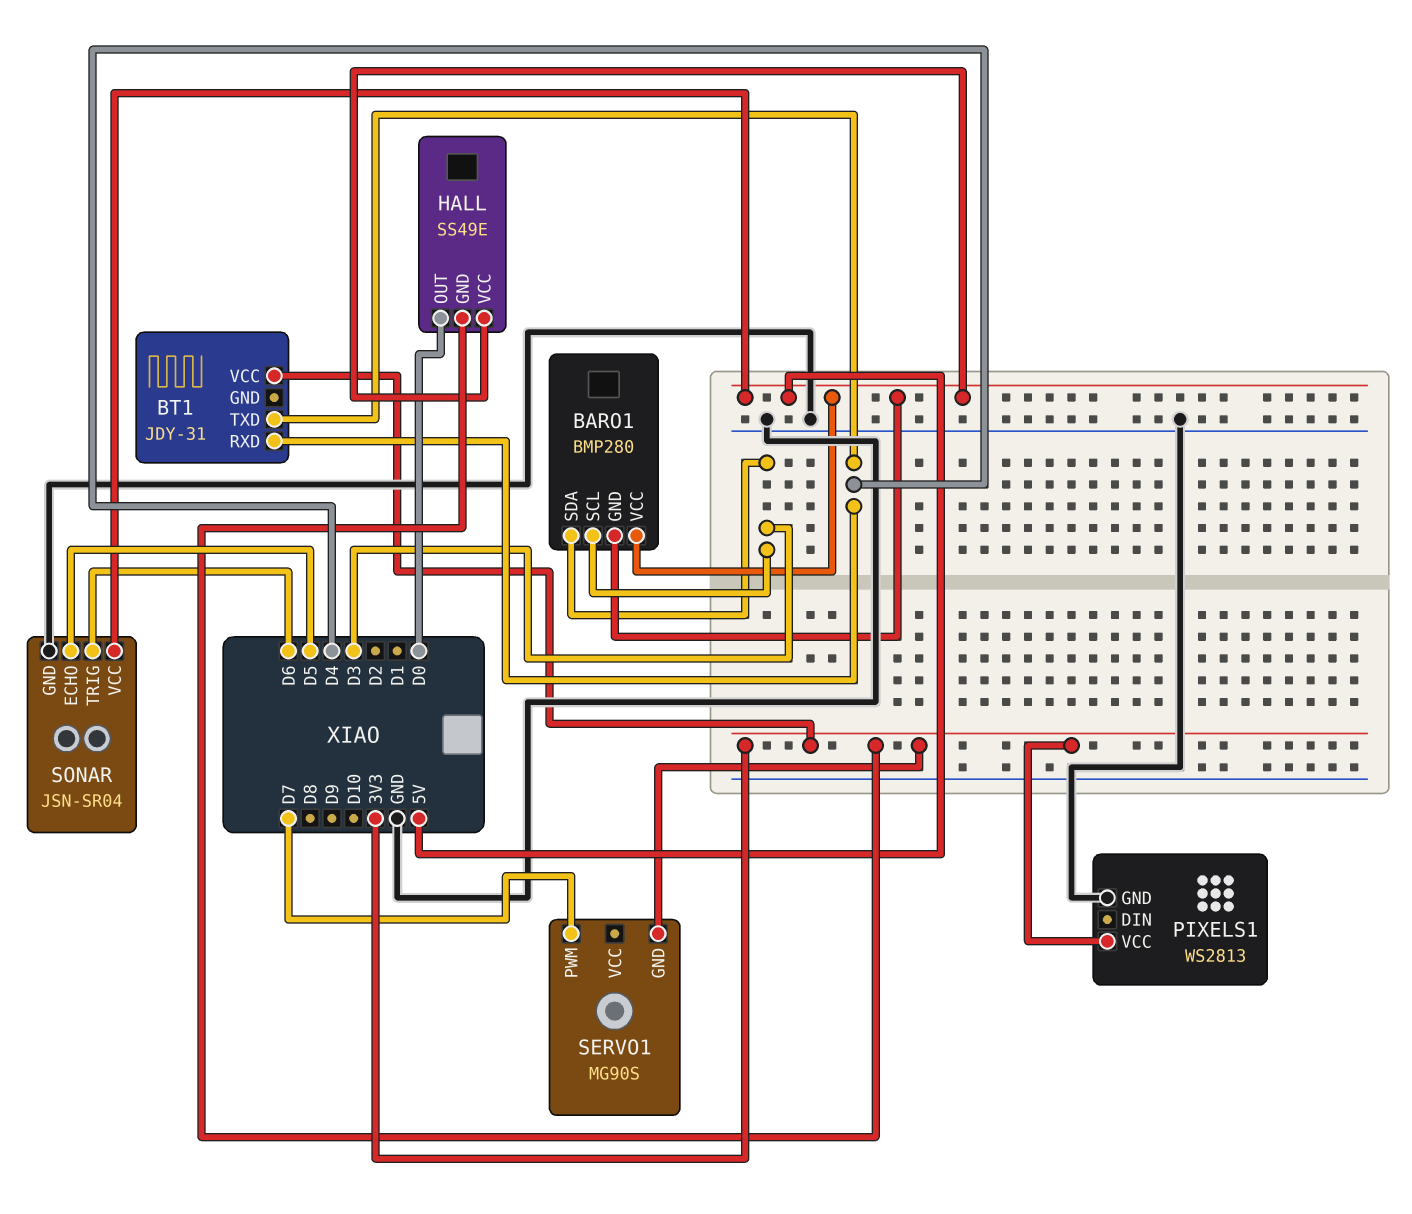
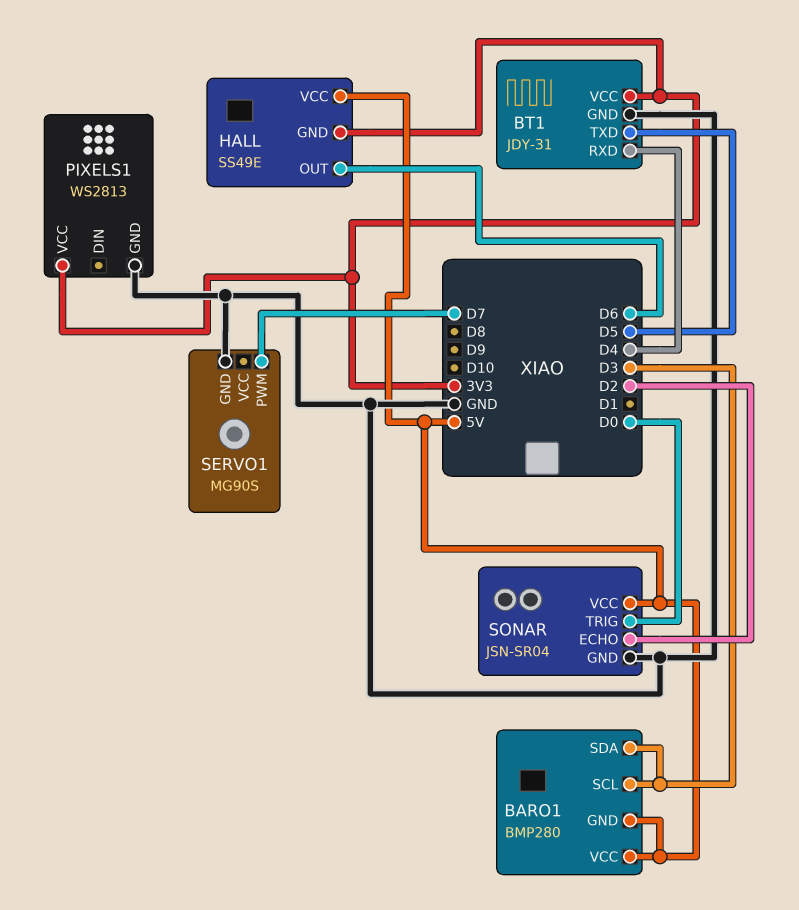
BT1 pin GND: none -> GND
BT1 pin TXD: D4 -> D5
HALL pin OUT: D0 -> D6
SERVO1 pin GND: 3V3 -> GND
SONAR pin ECHO: D5 -> D2
SONAR pin TRIG: D6 -> D0

